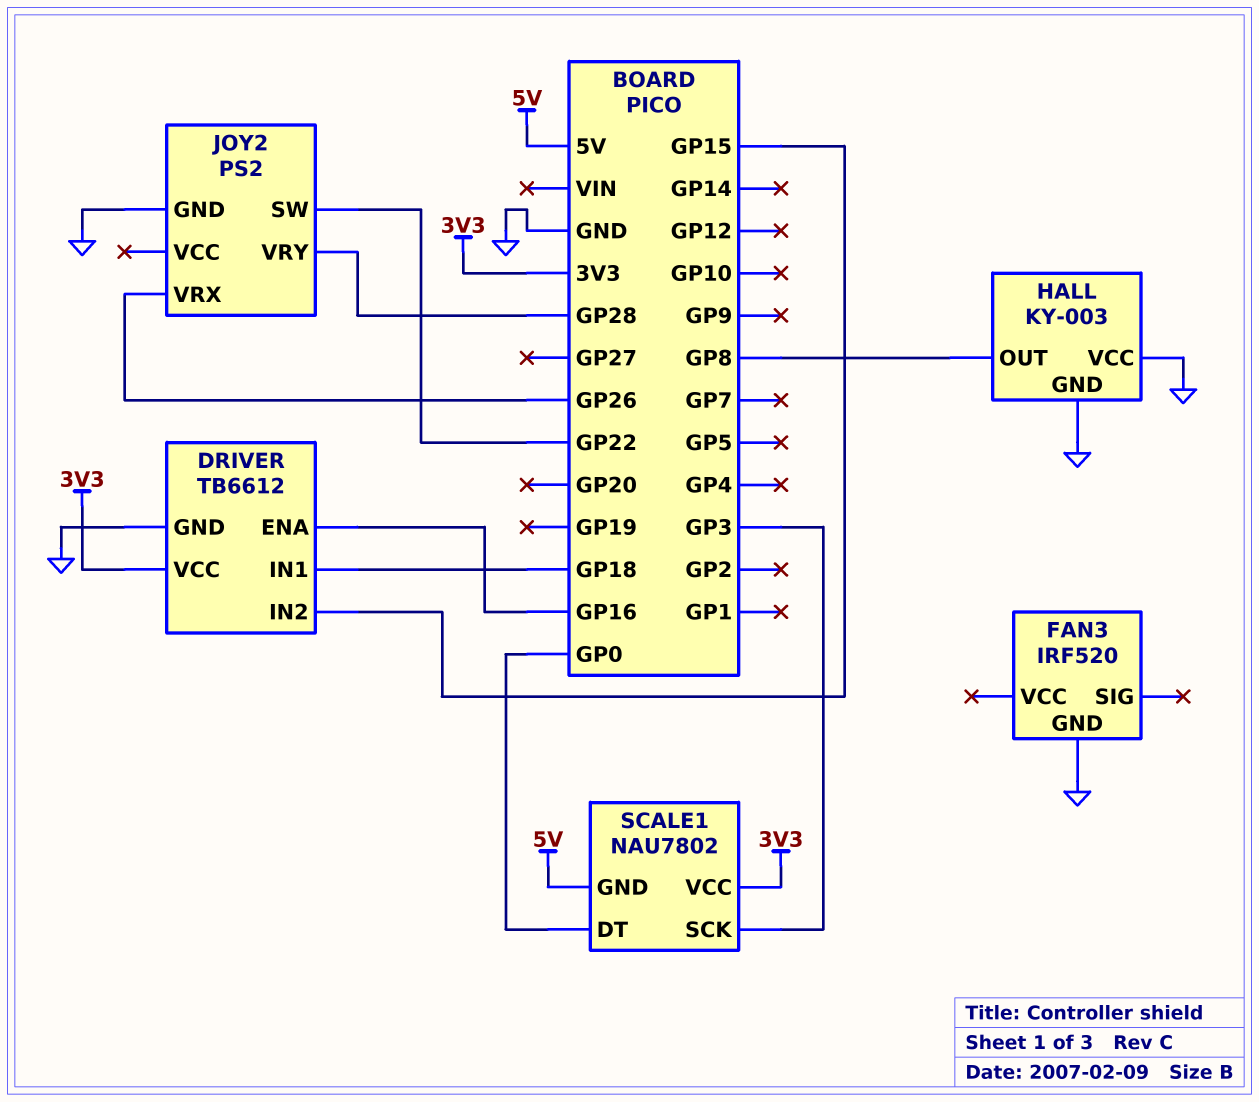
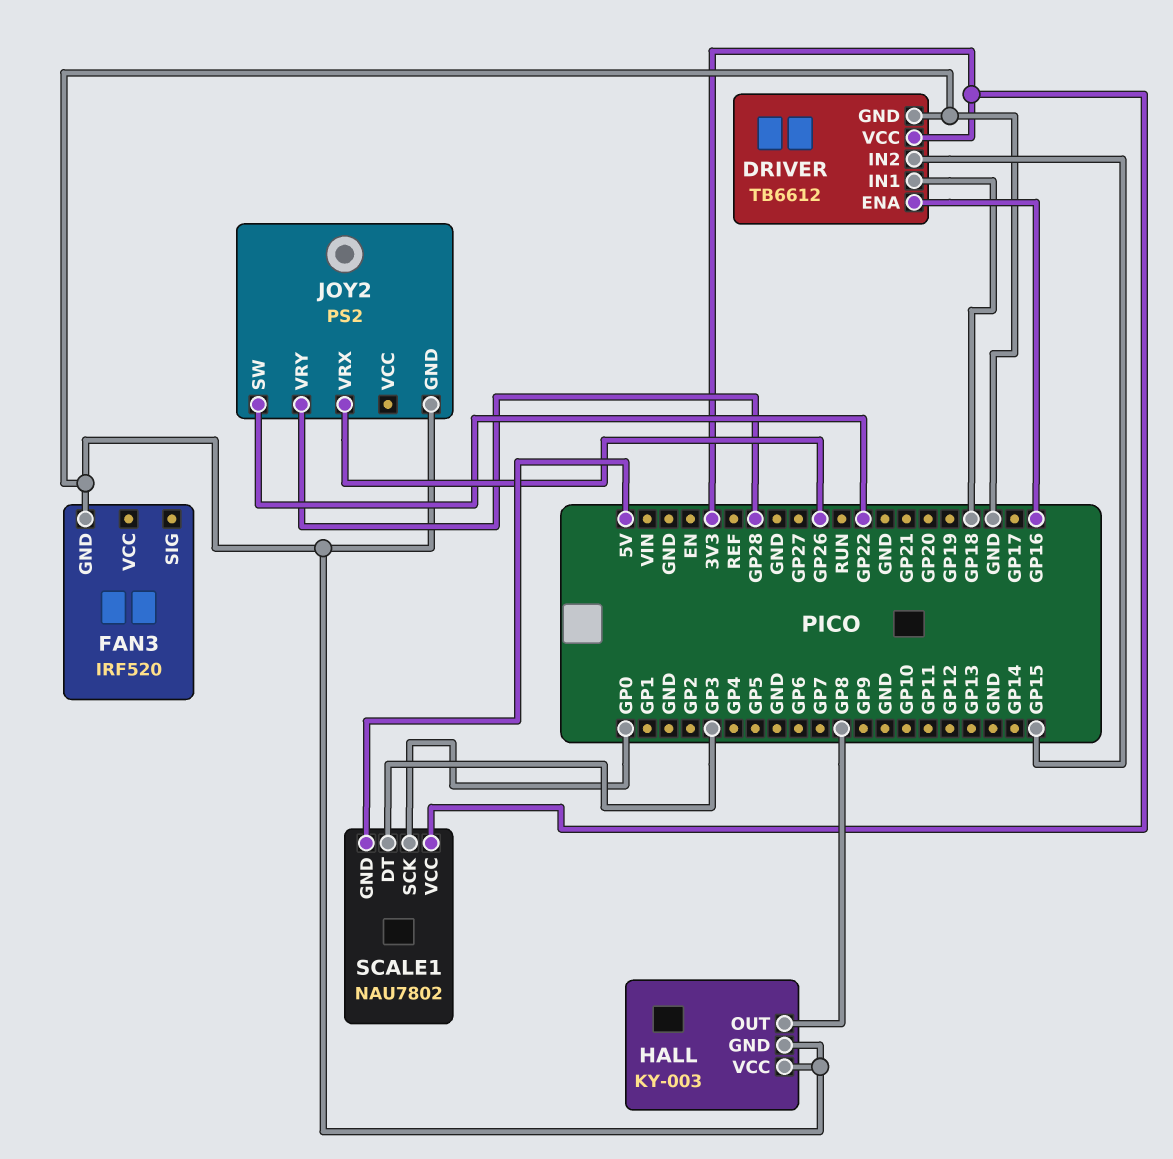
SCALE1 pin DT: GP0 -> GP3
SCALE1 pin SCK: GP3 -> GP0

